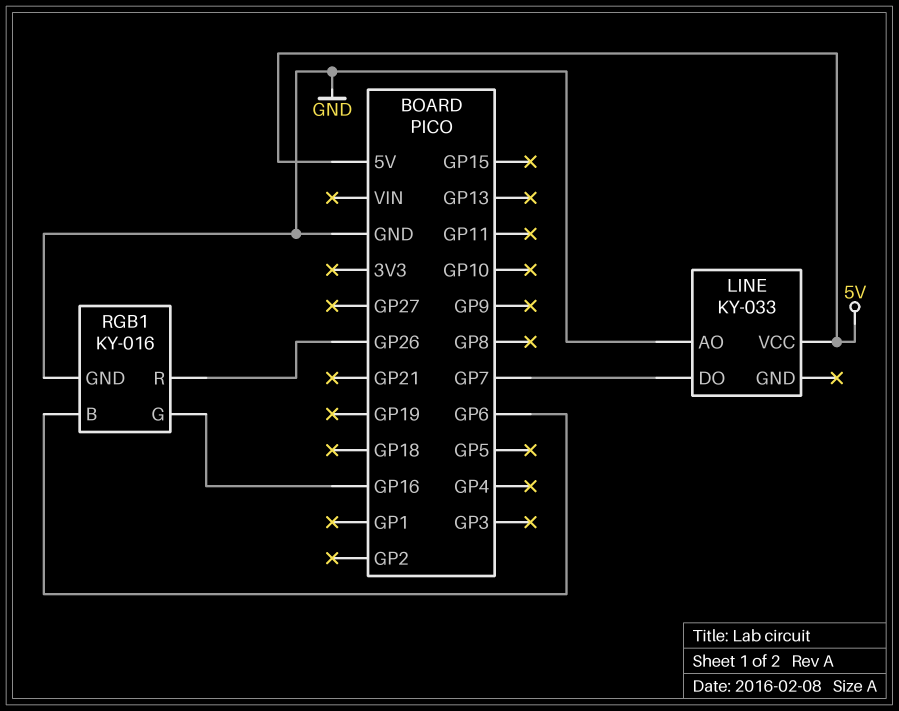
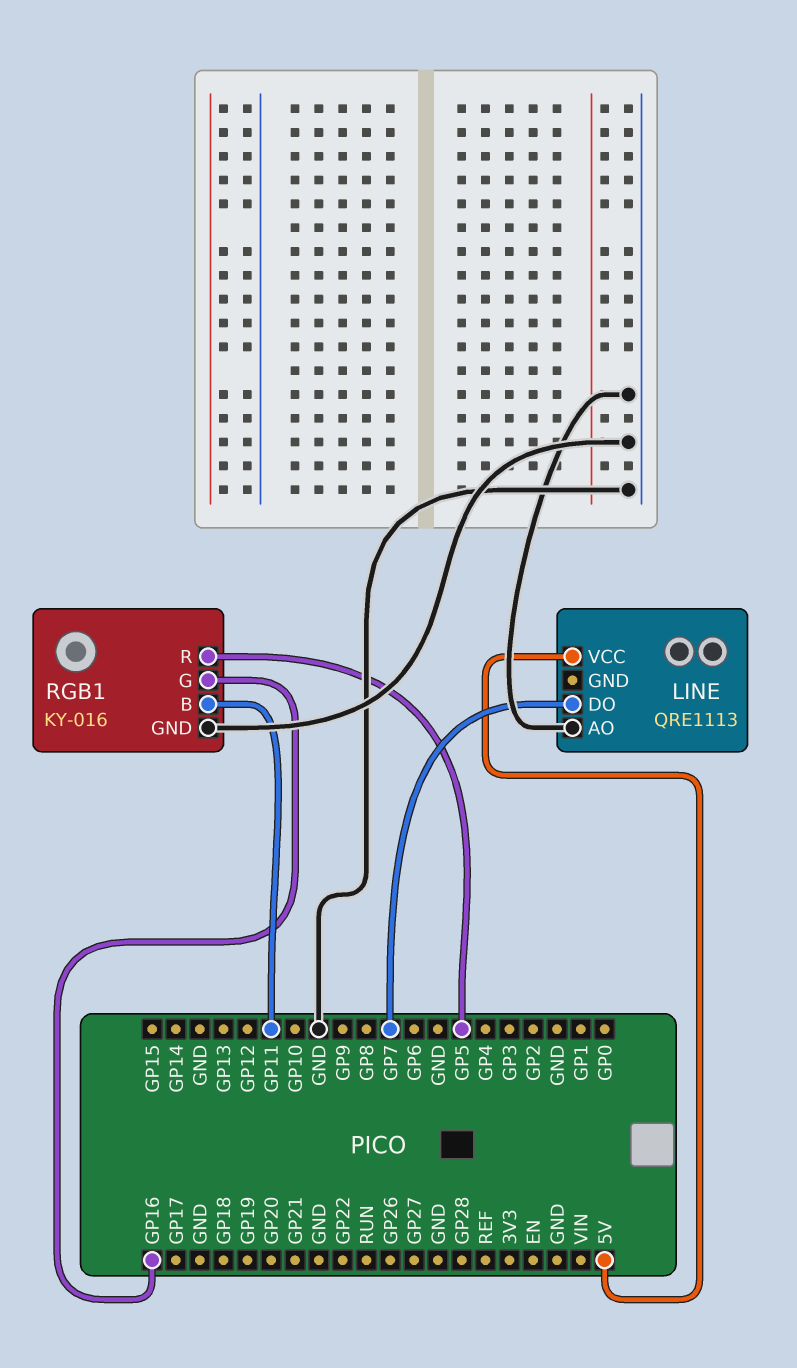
LINE: KY-033 -> QRE1113
RGB1 pin B: GP6 -> GP11
RGB1 pin R: GP26 -> GP5

